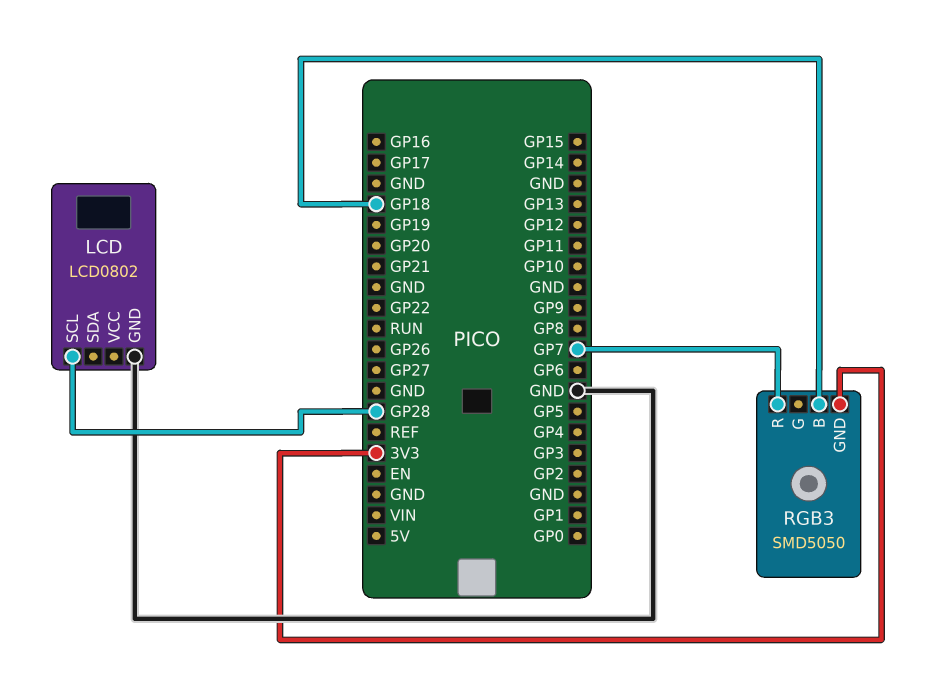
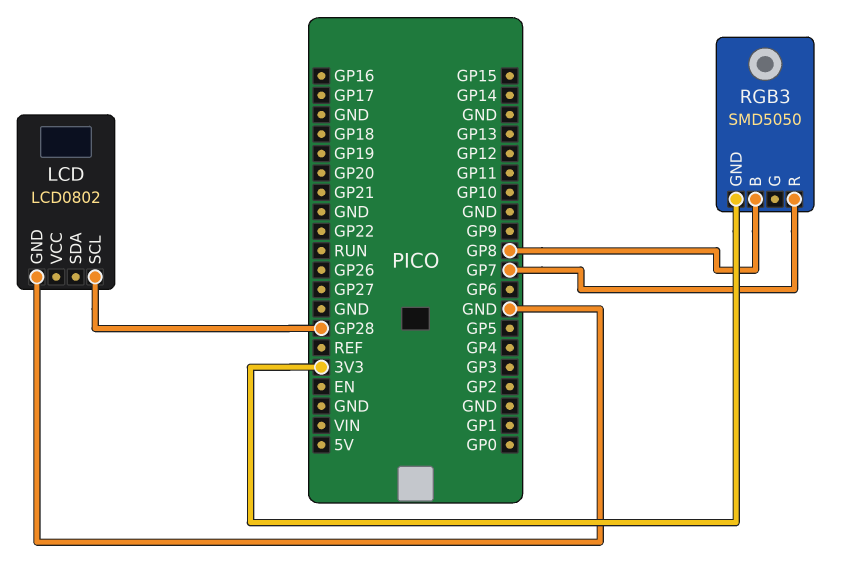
RGB3 pin B: GP18 -> GP8

